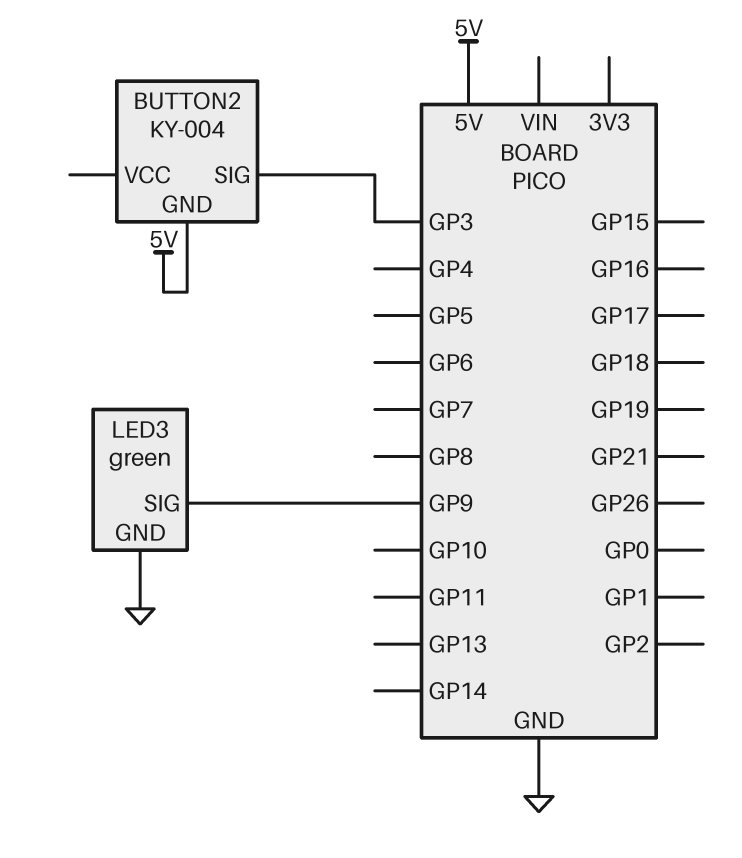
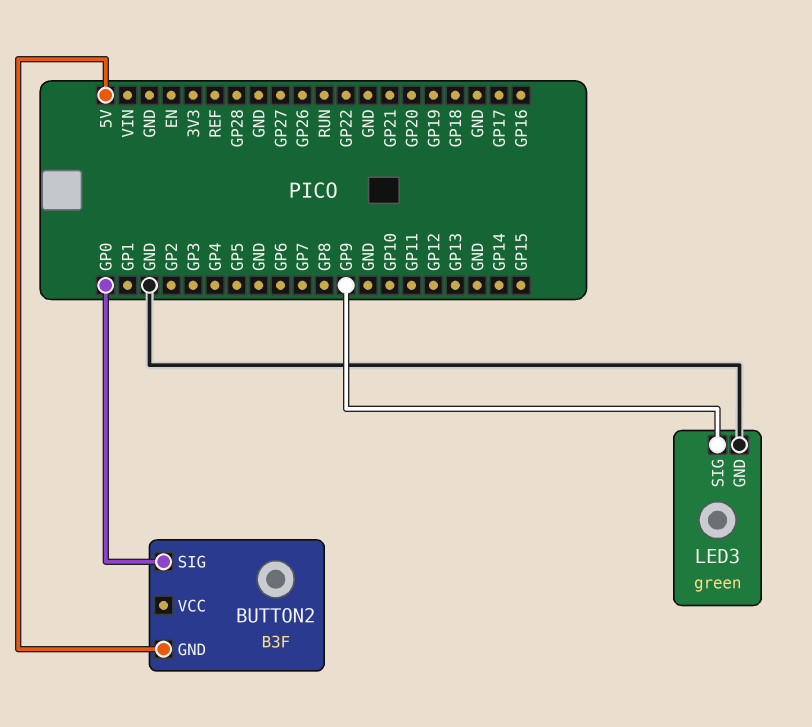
BUTTON2: KY-004 -> B3F
BUTTON2 pin SIG: GP3 -> GP0

